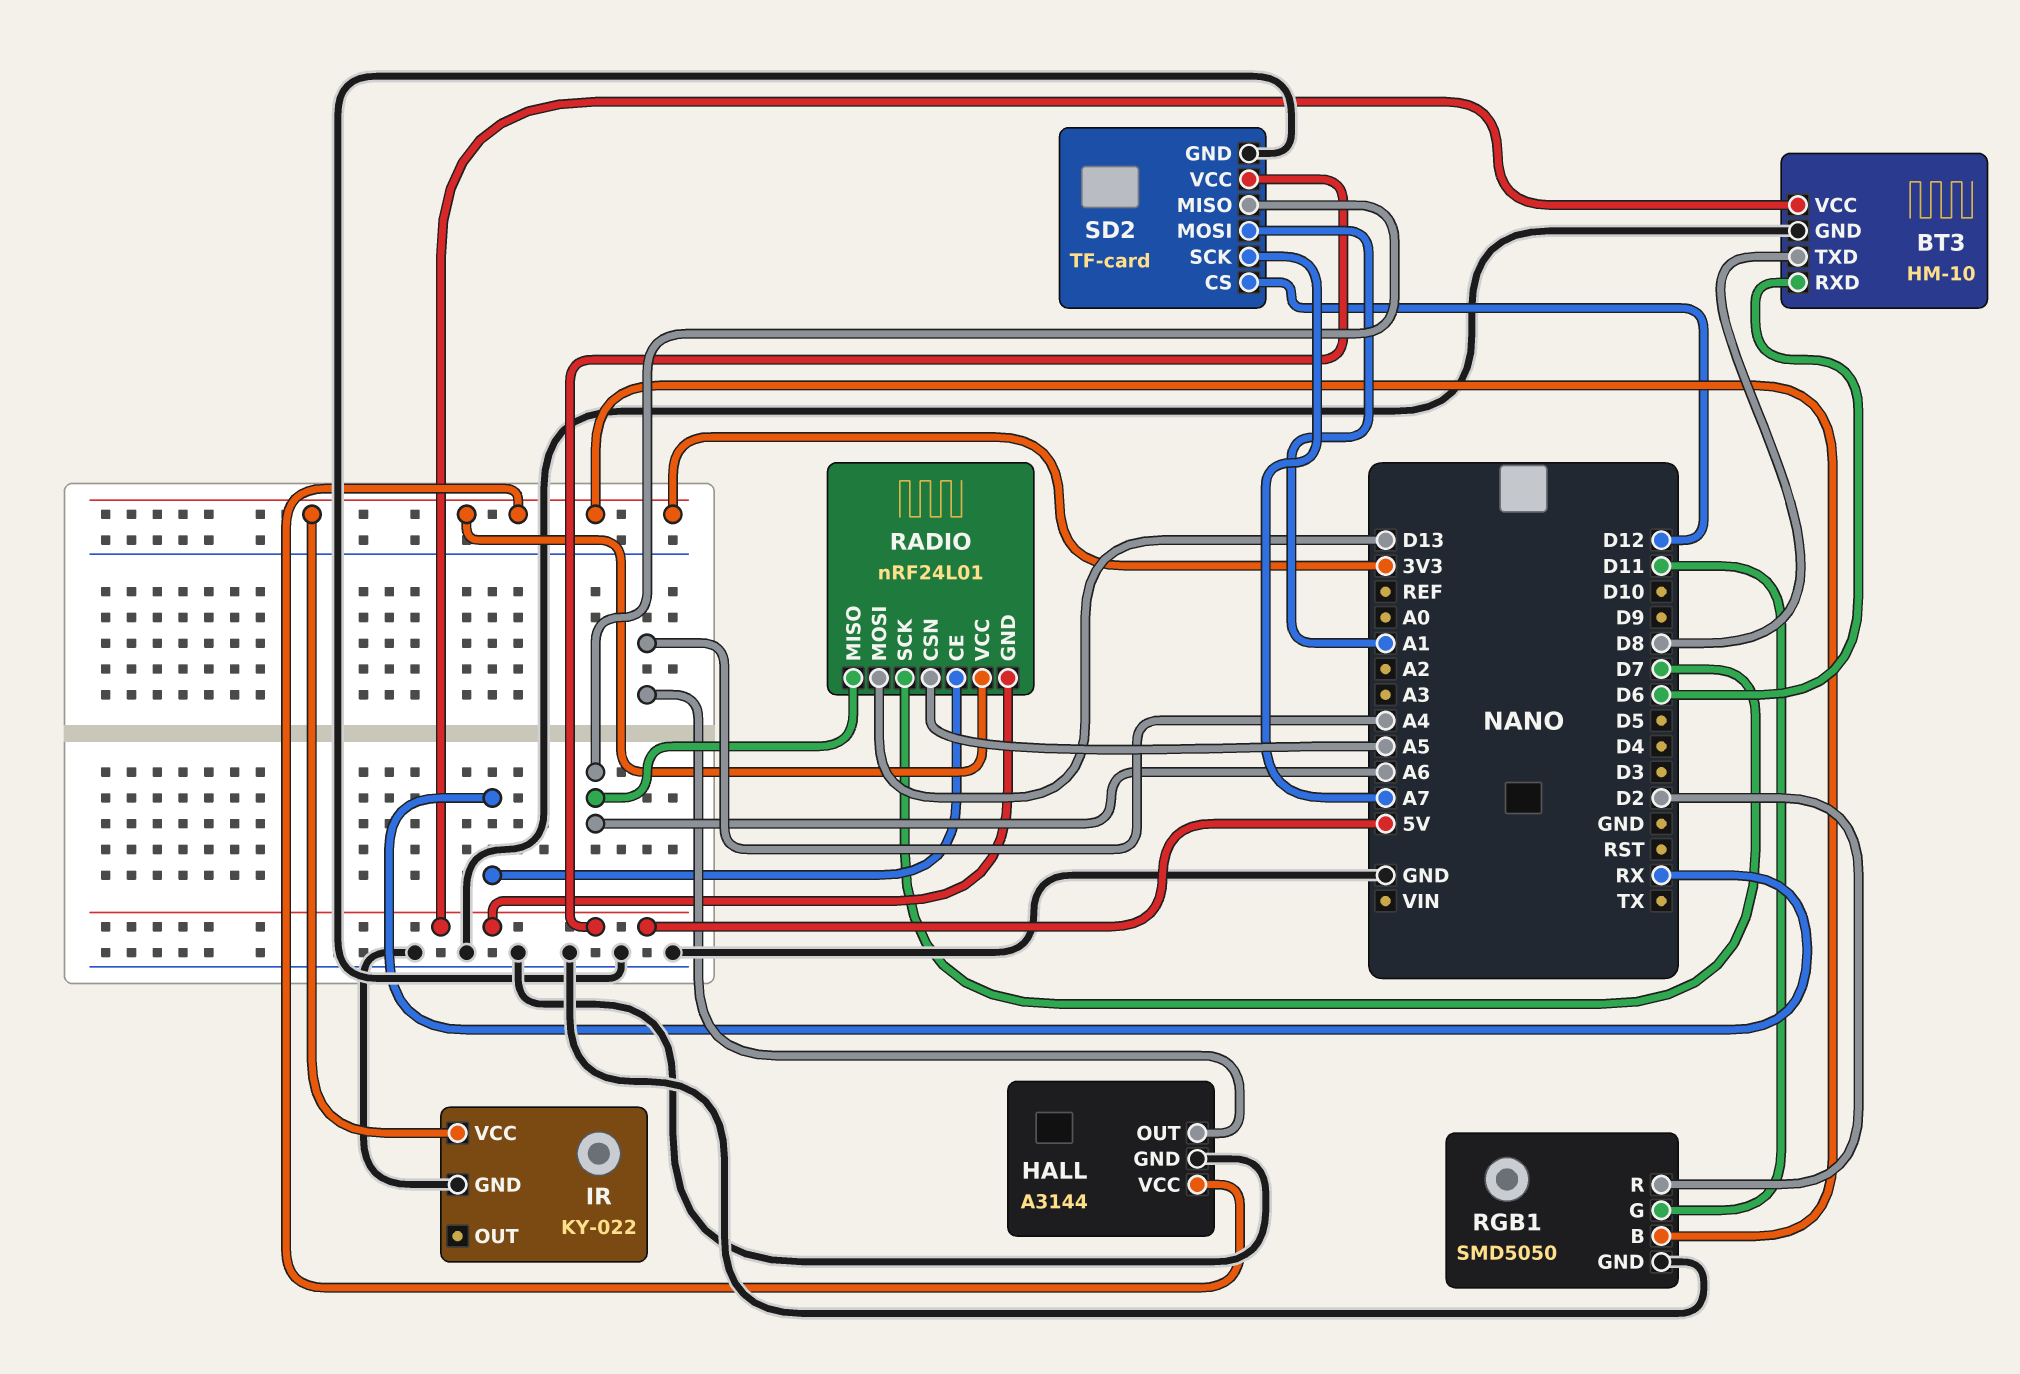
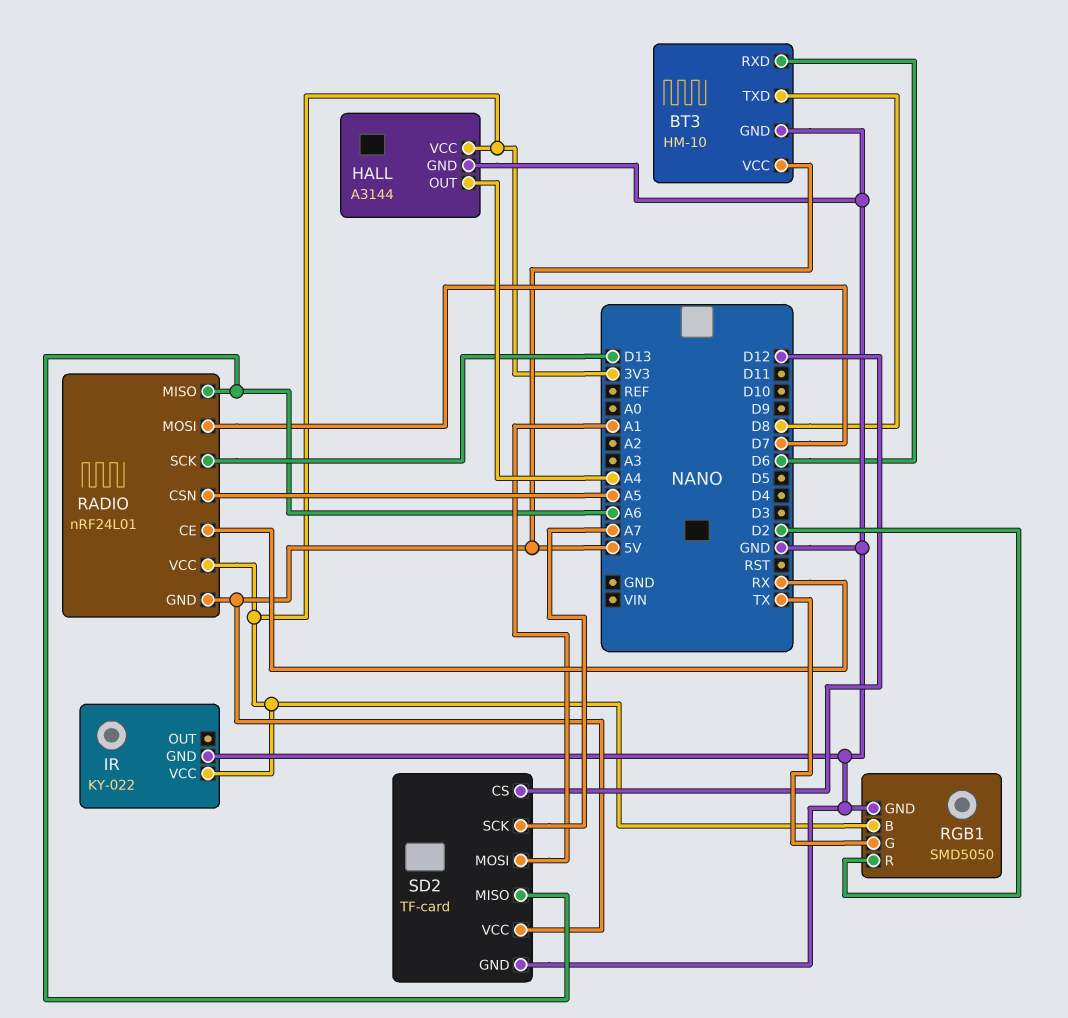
RADIO pin MOSI: D13 -> D7
RADIO pin SCK: D7 -> D13
RGB1 pin G: D11 -> TX

